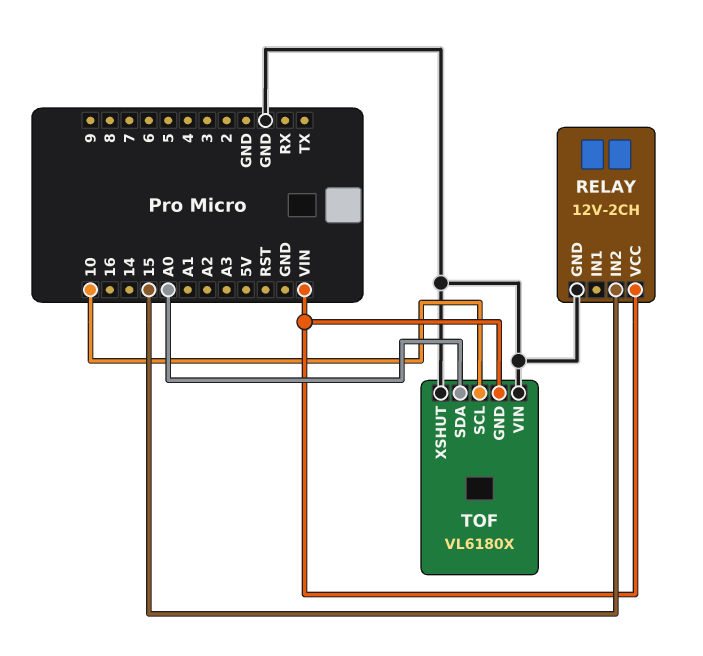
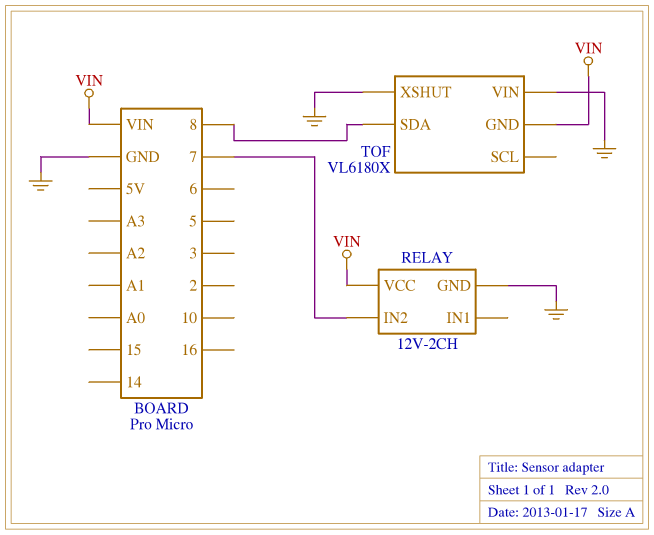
RELAY pin IN2: 15 -> 7
TOF pin SCL: 10 -> none
TOF pin SDA: A0 -> 8

